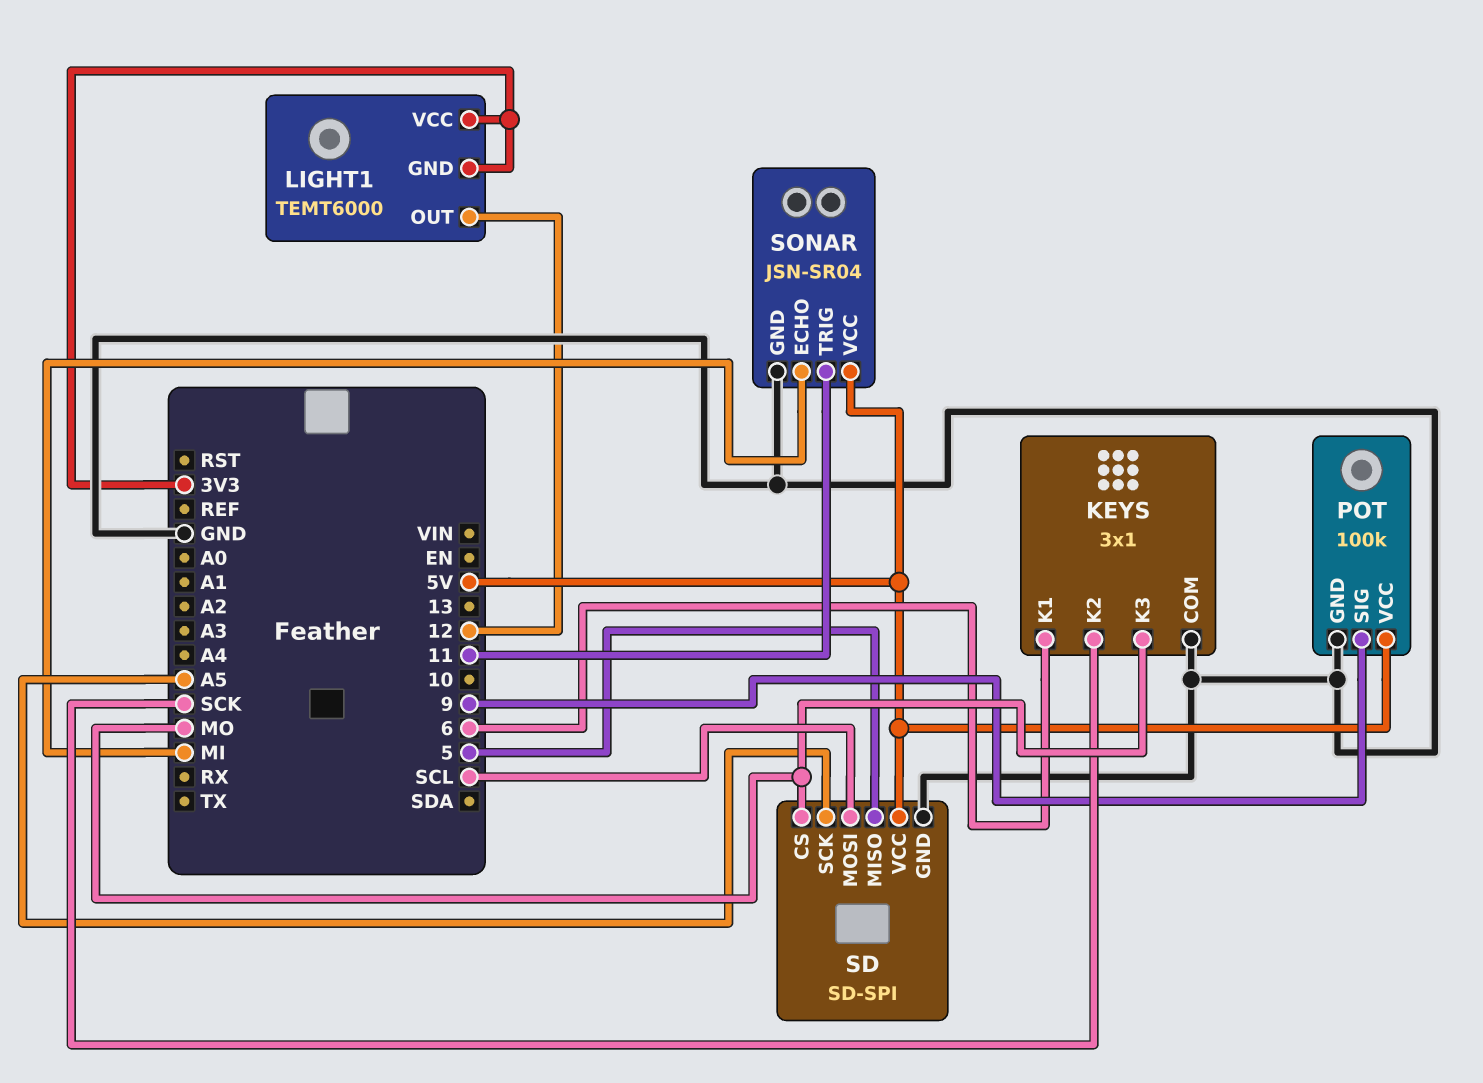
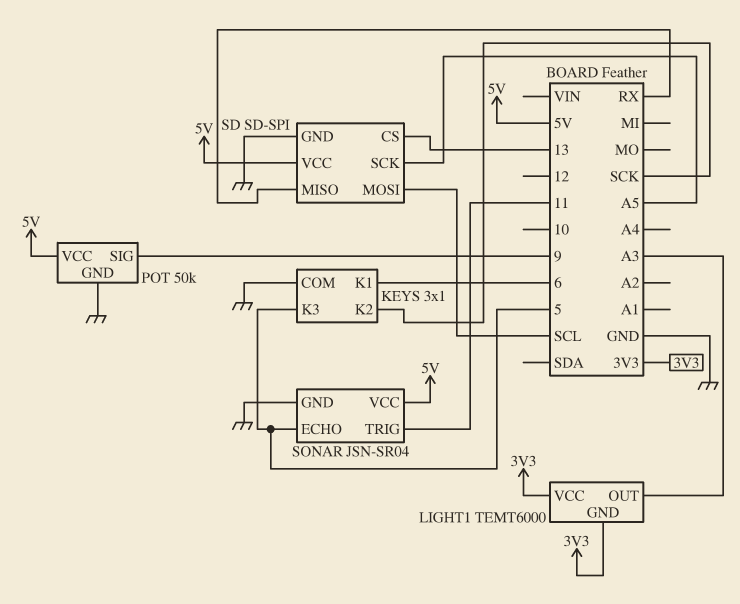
KEYS pin K3: MO -> 5
LIGHT1 pin OUT: 12 -> A3
POT: 100k -> 50k
SD pin CS: MO -> 13
SD pin MISO: 5 -> RX
SONAR pin ECHO: MI -> 5

